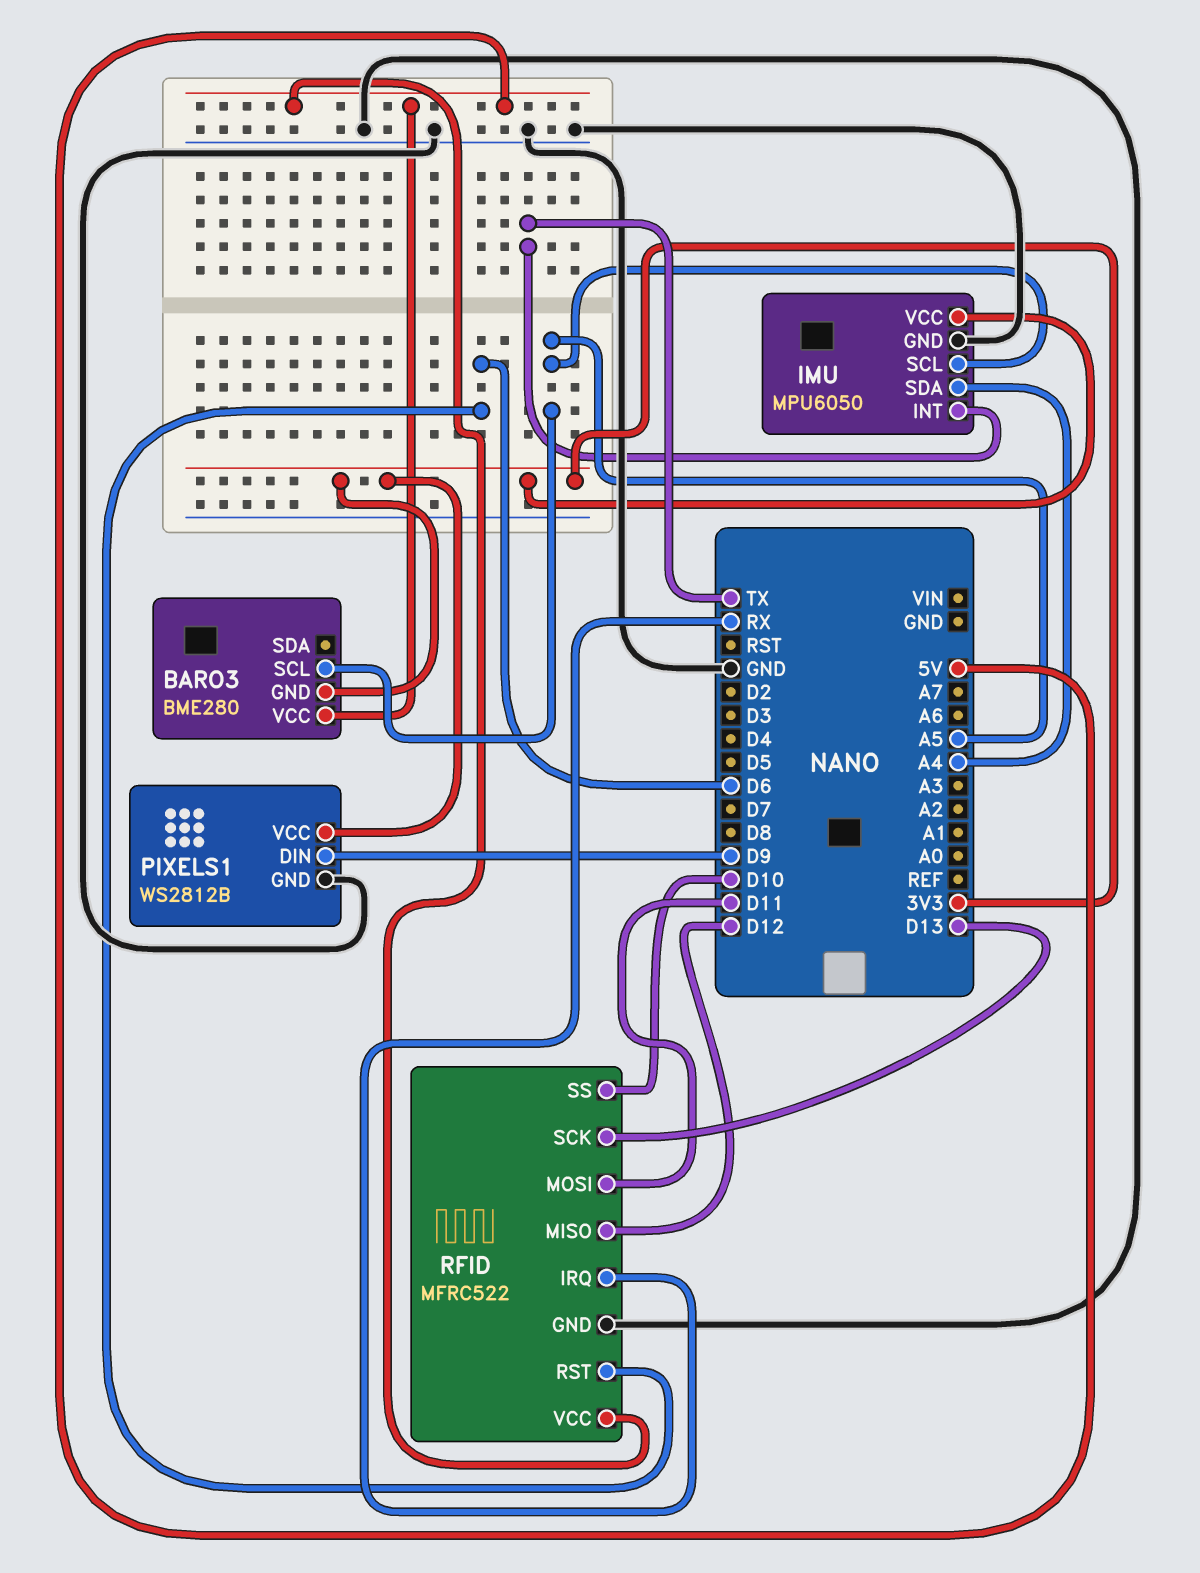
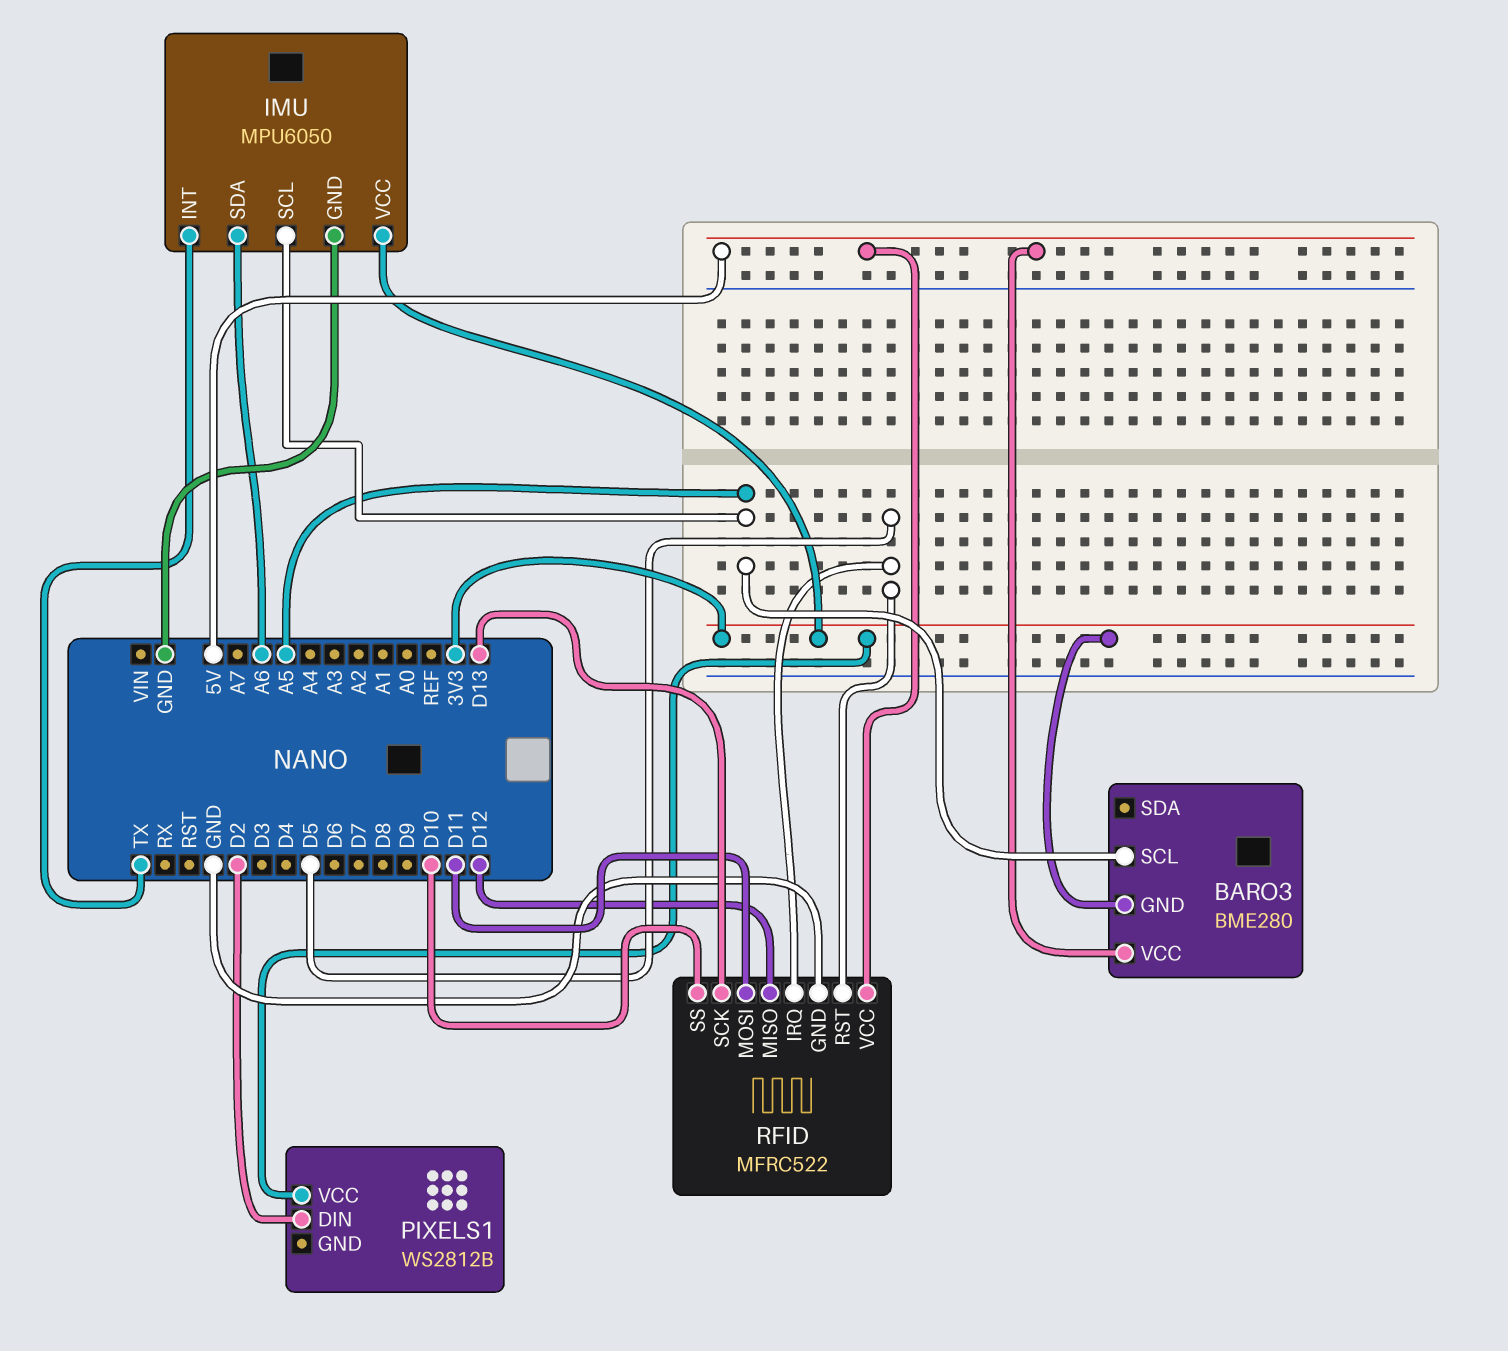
IMU pin SDA: A4 -> A6
PIXELS1 pin DIN: D9 -> D2
PIXELS1 pin GND: GND -> none
RFID pin IRQ: RX -> D5
RFID pin RST: D6 -> D5

